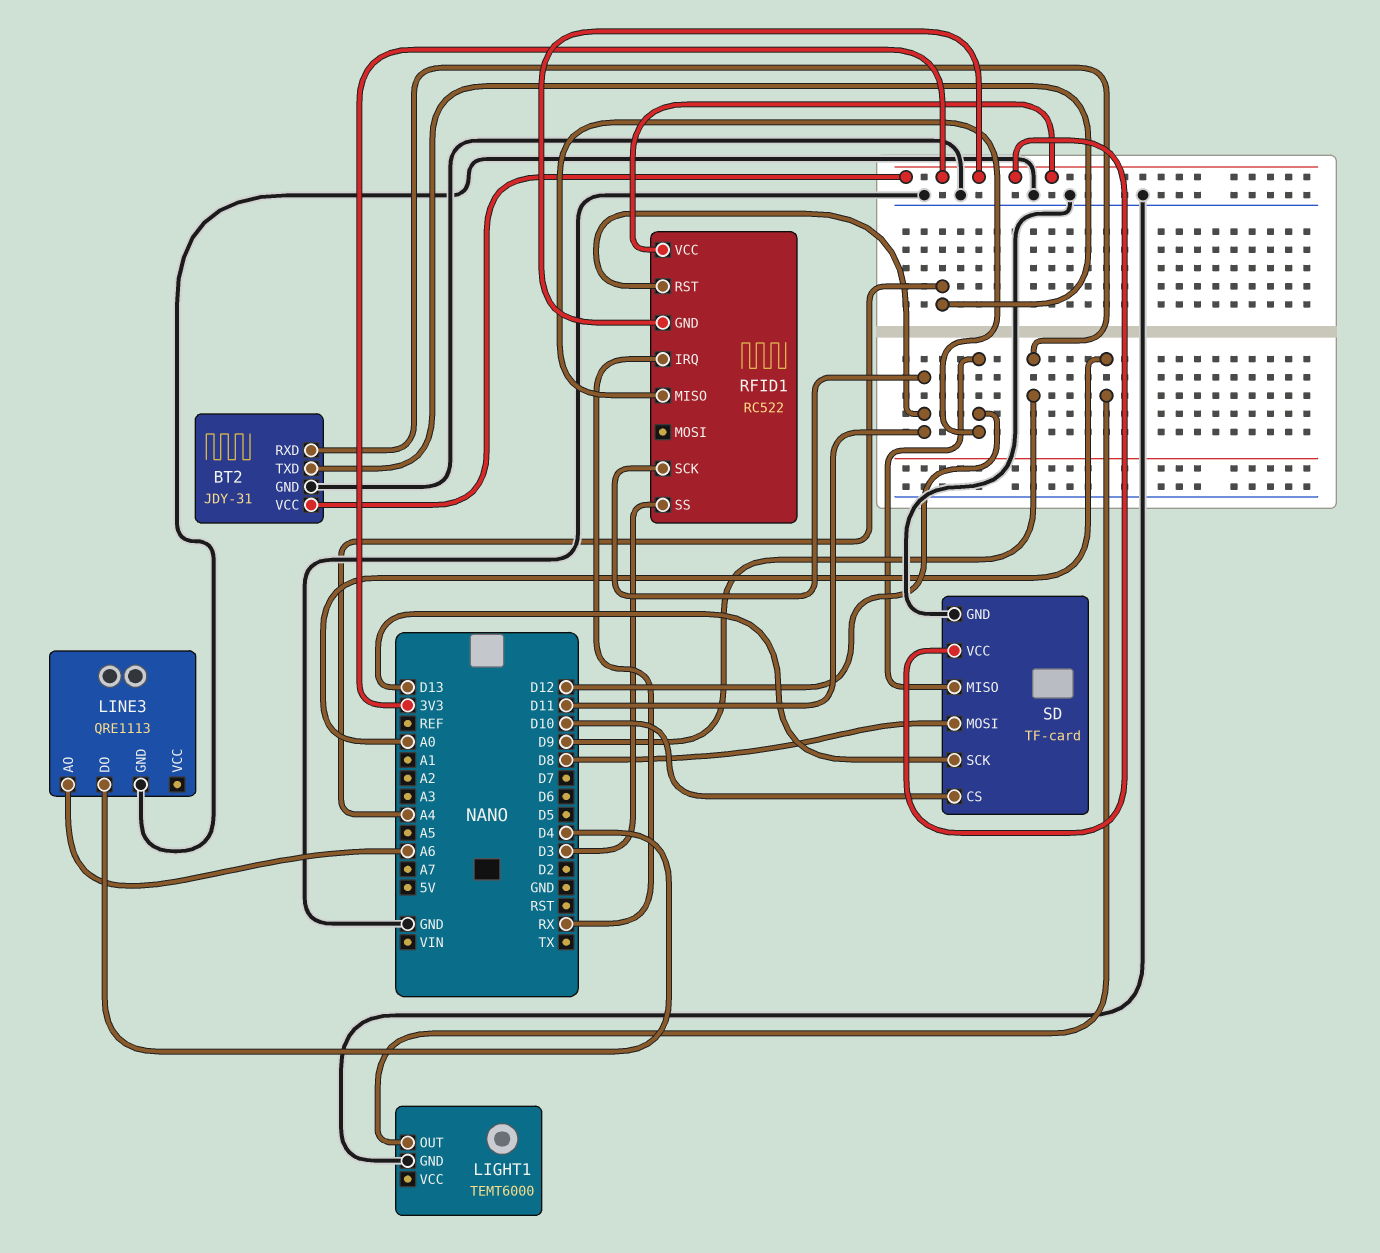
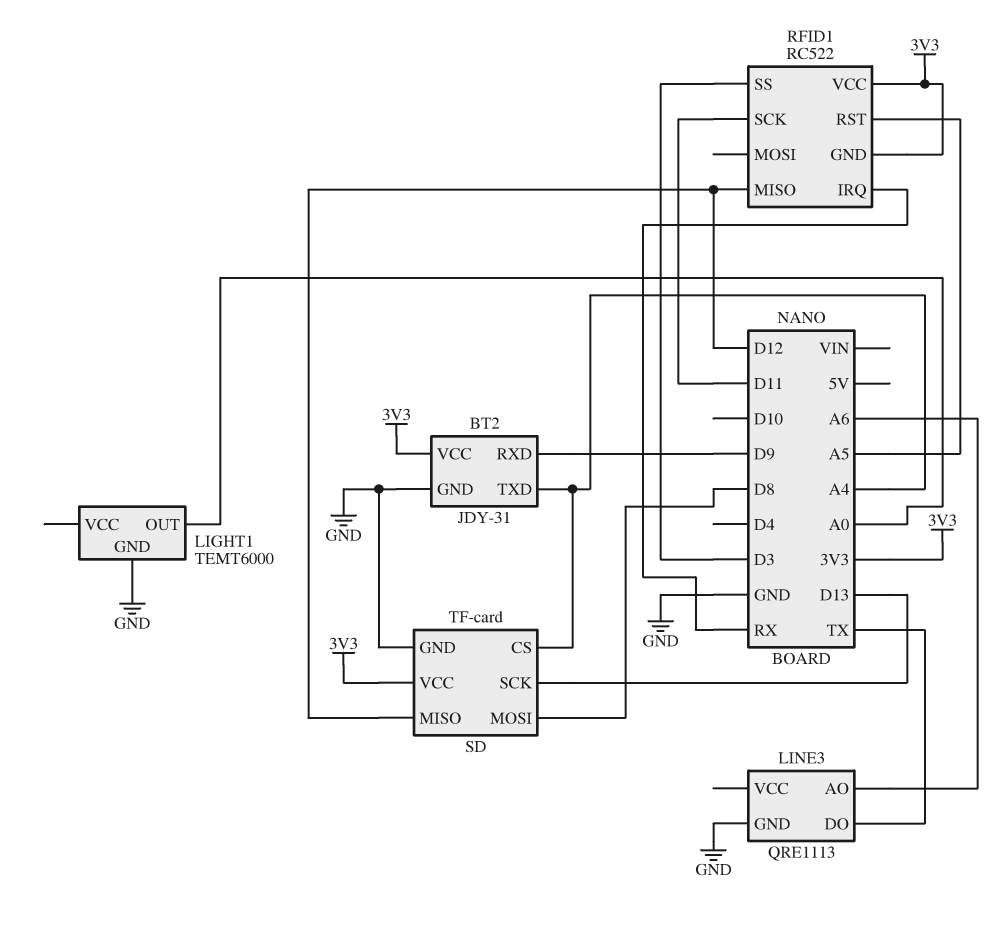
LINE3 pin DO: D4 -> TX
RFID1 pin RST: D11 -> A5
SD pin CS: D10 -> A4

